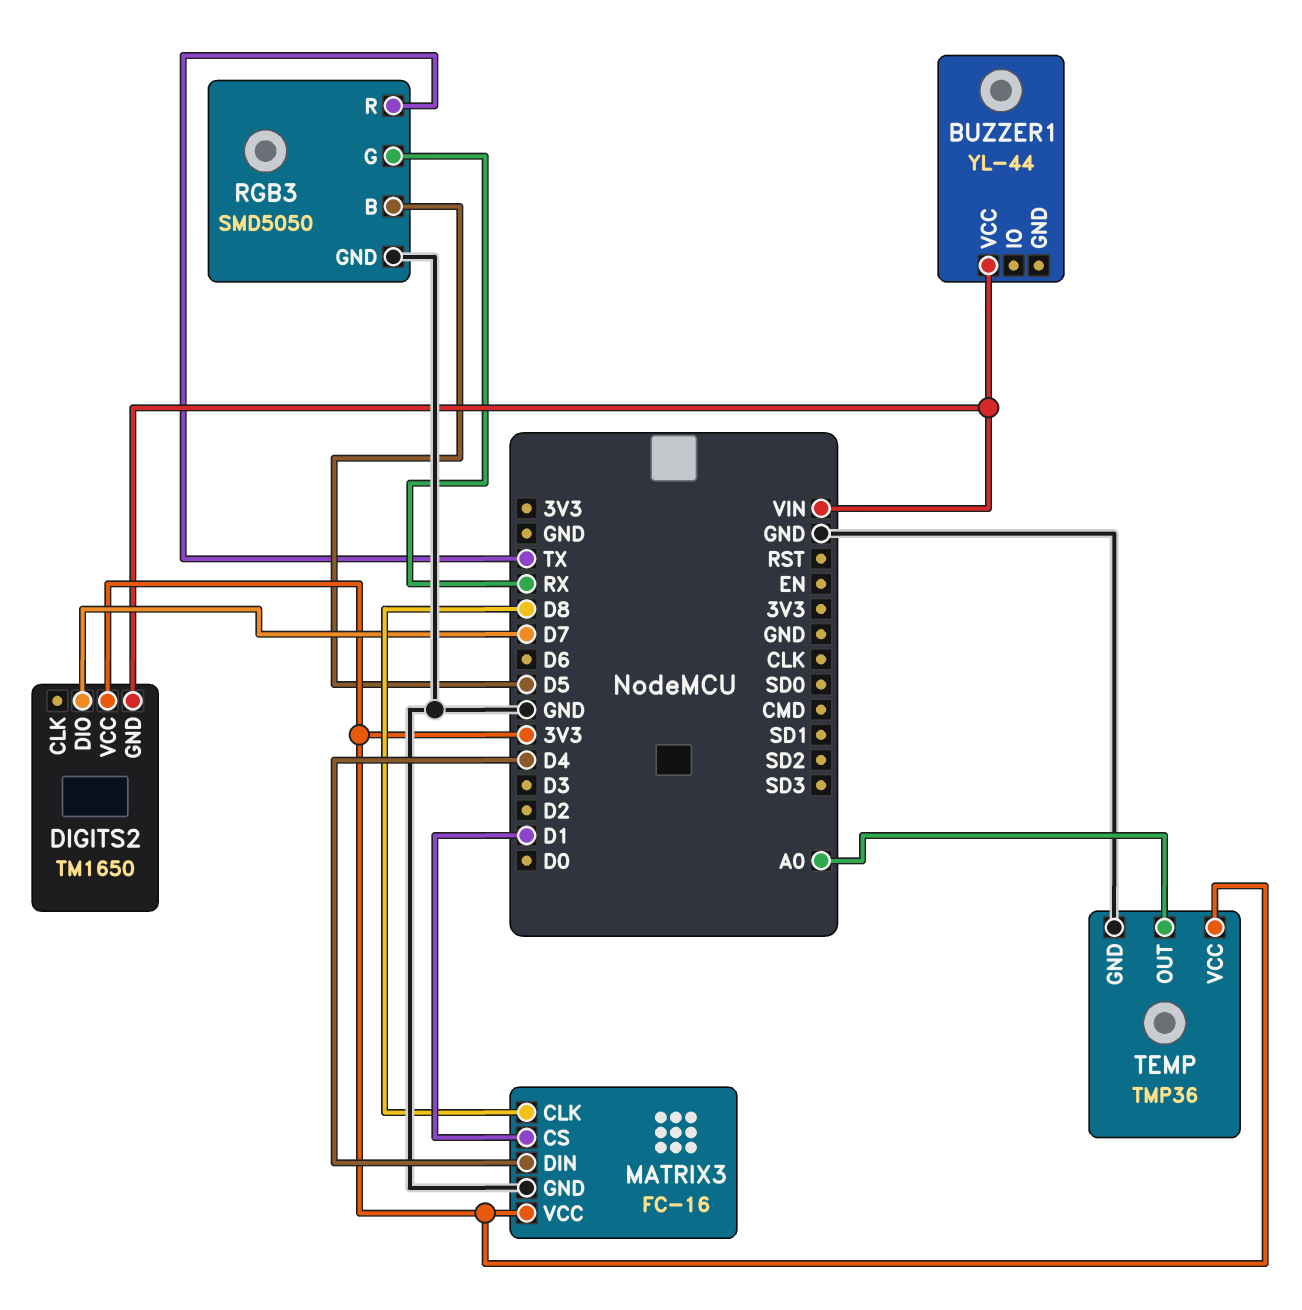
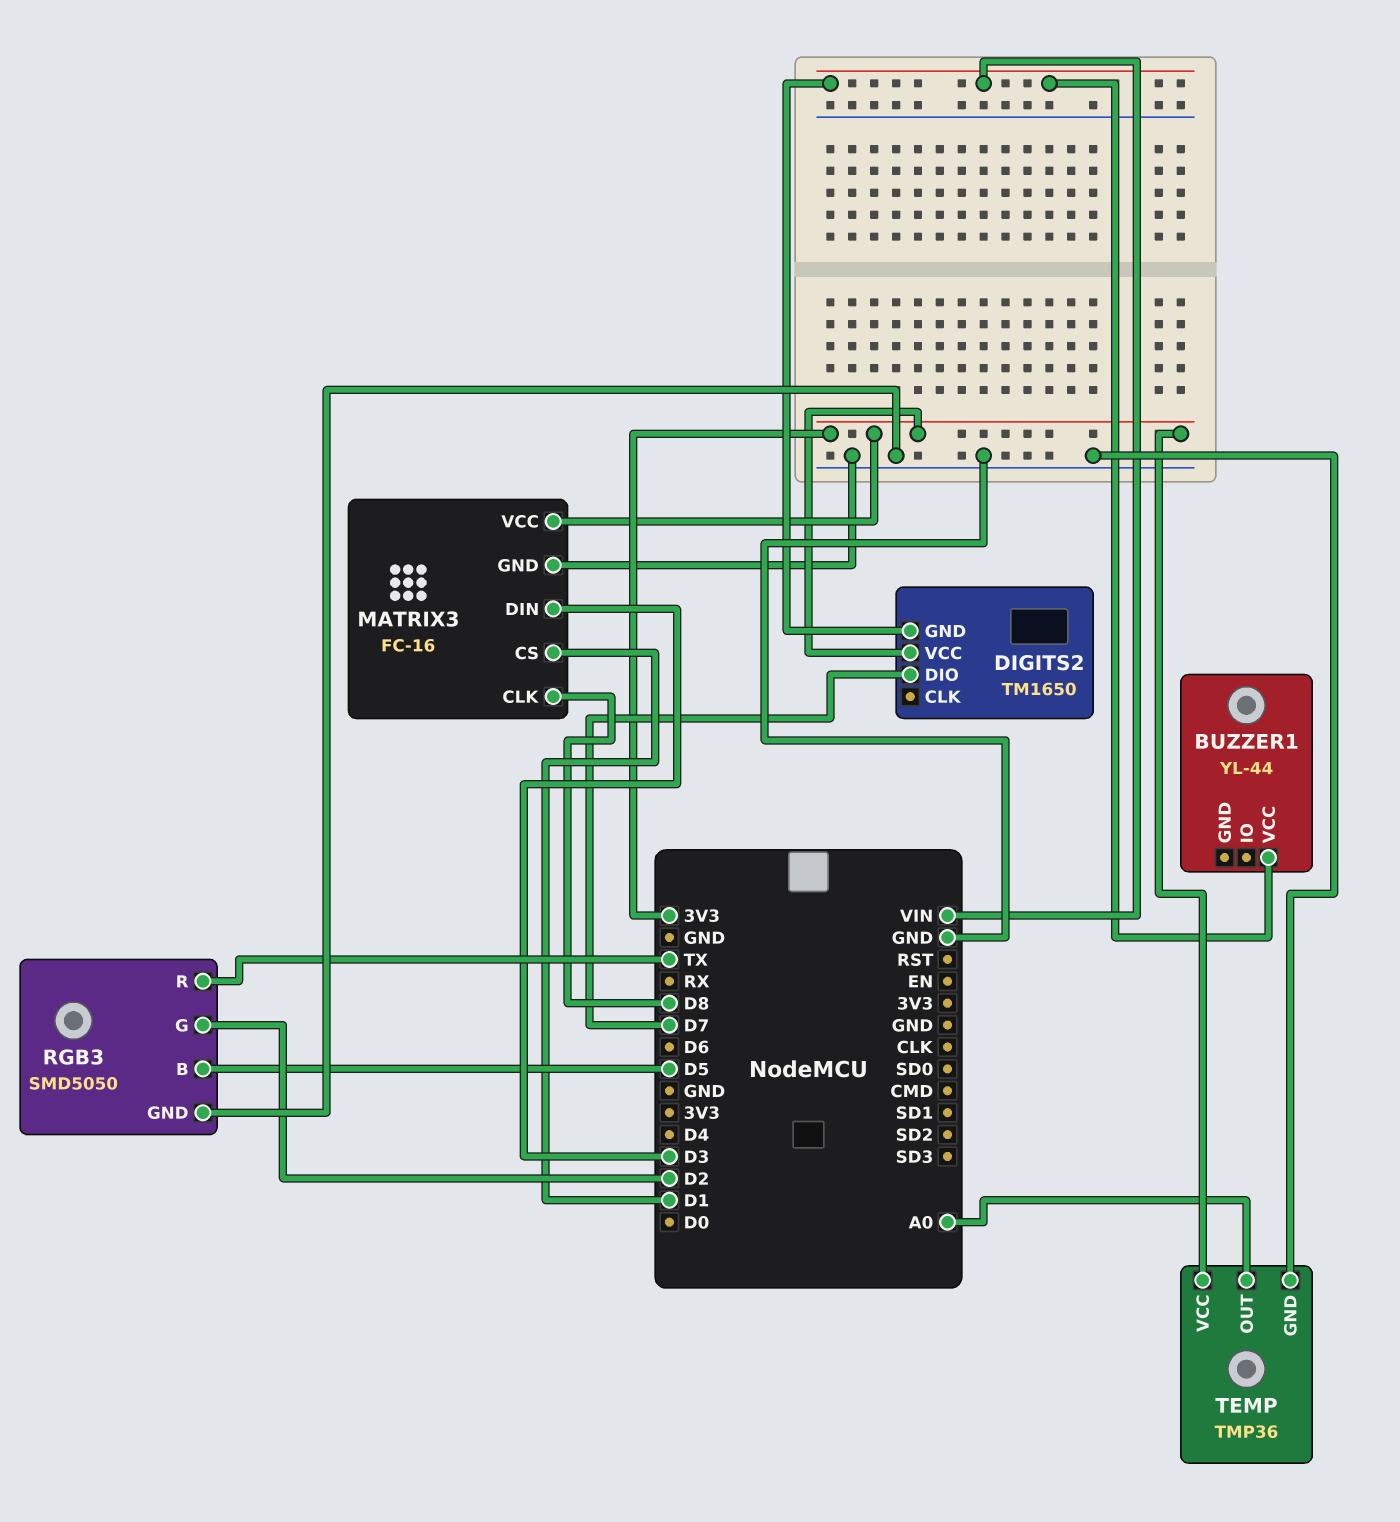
MATRIX3 pin DIN: D4 -> D3
RGB3 pin G: RX -> D2

